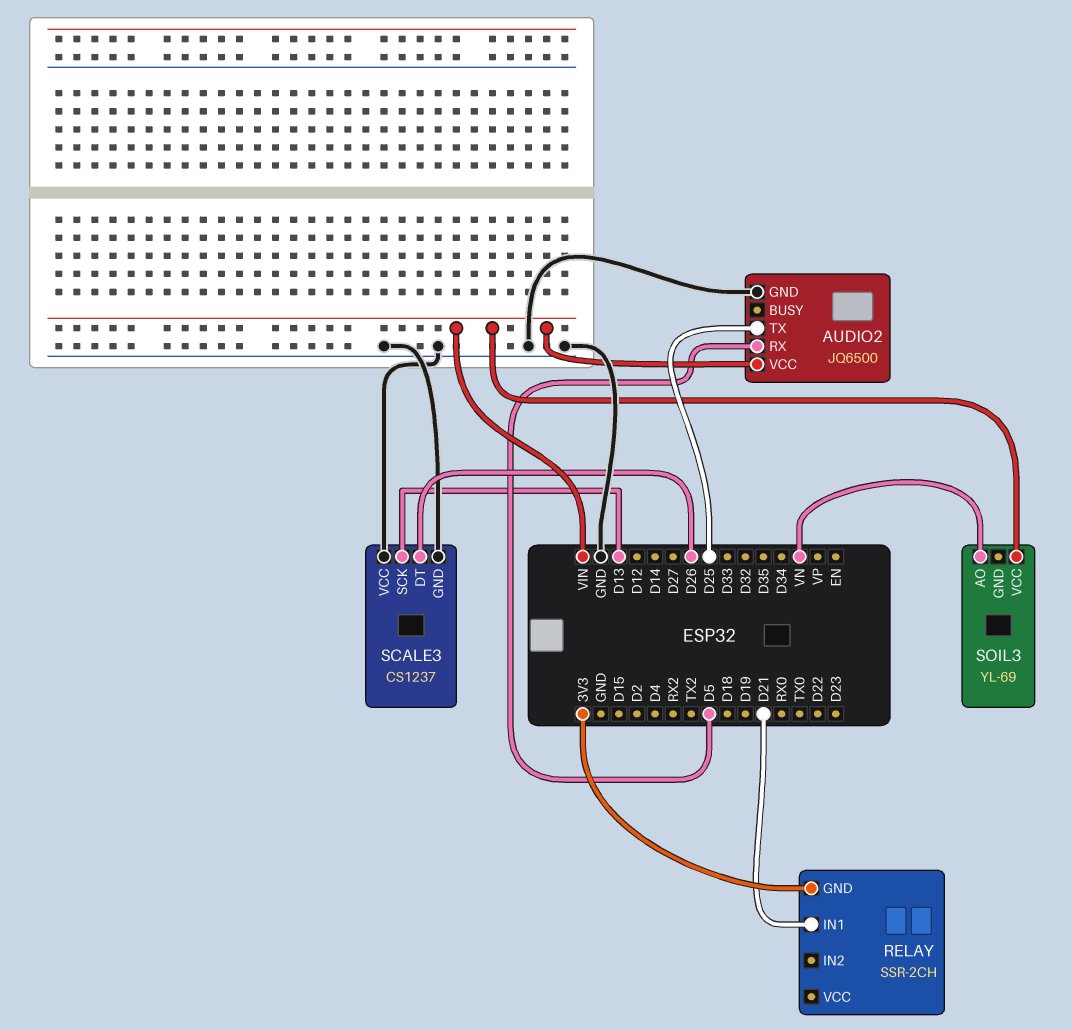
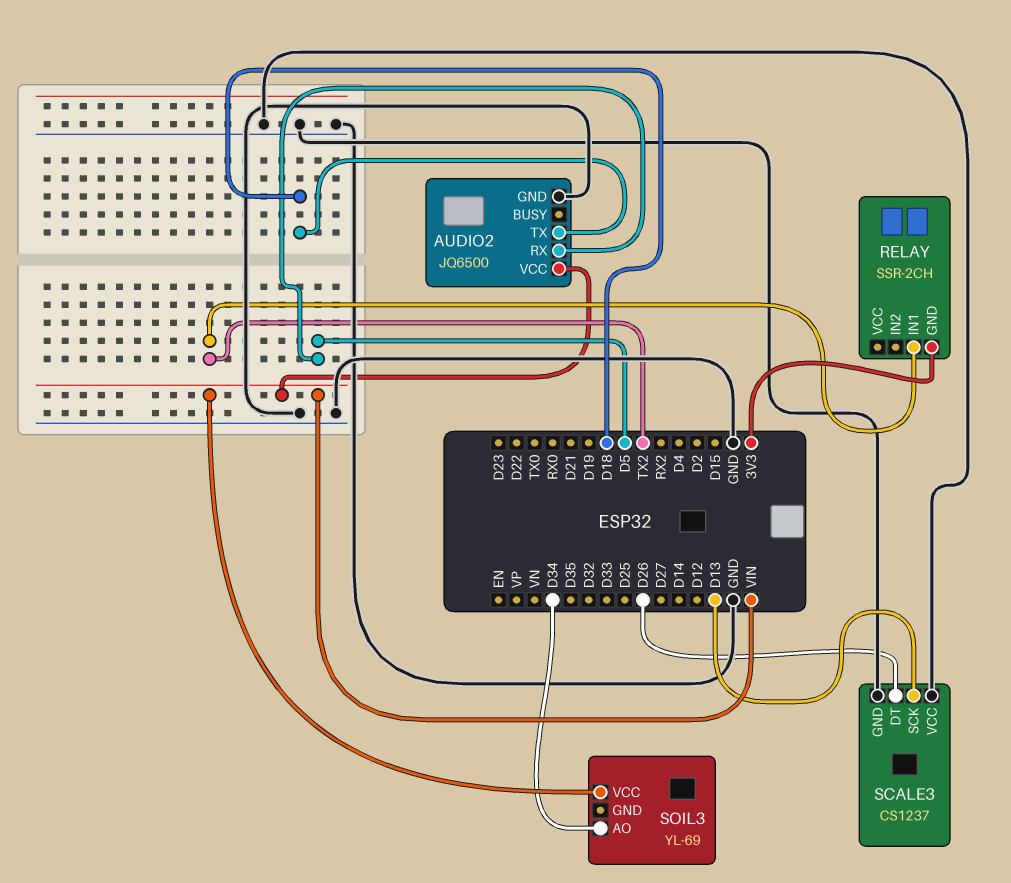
AUDIO2 pin TX: D25 -> D18
RELAY pin IN1: D21 -> TX2
SOIL3 pin AO: VN -> D34

